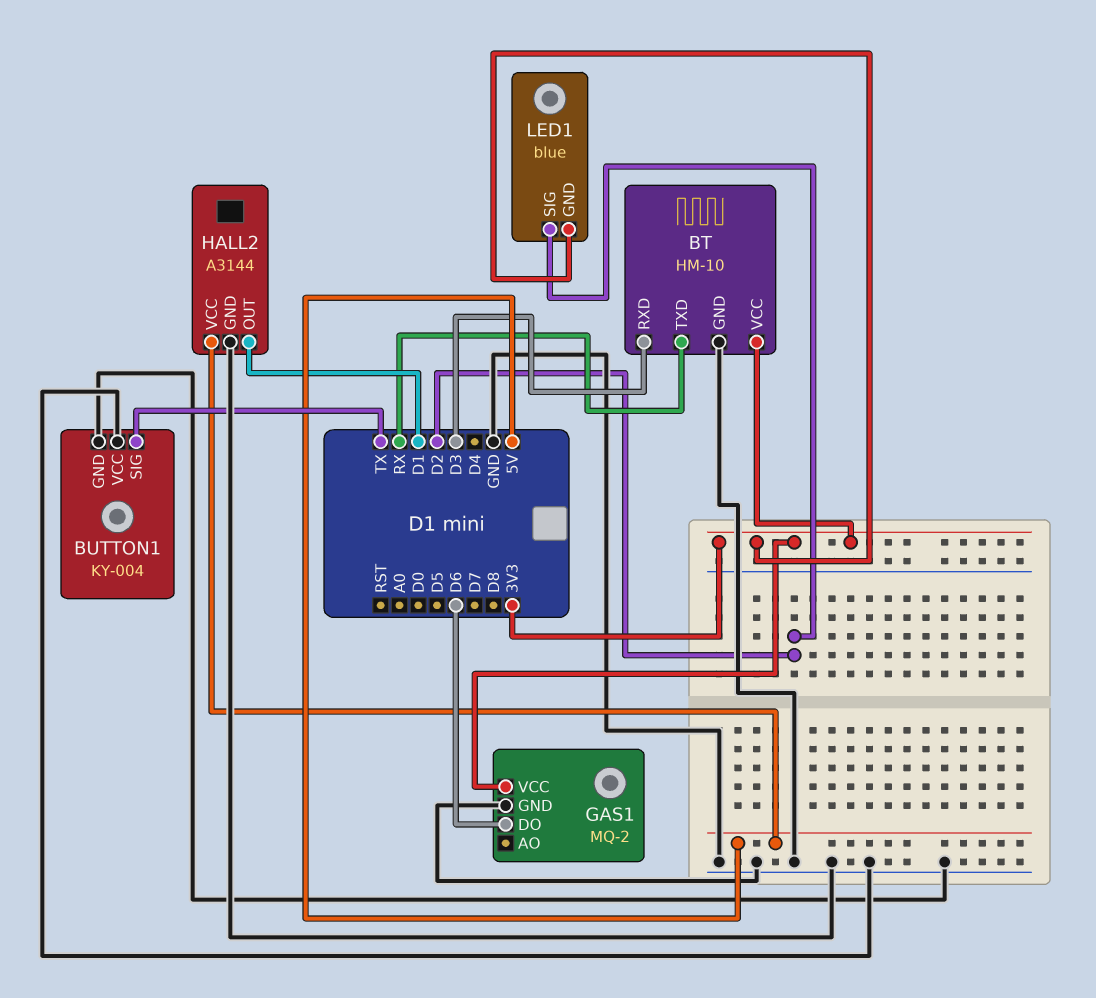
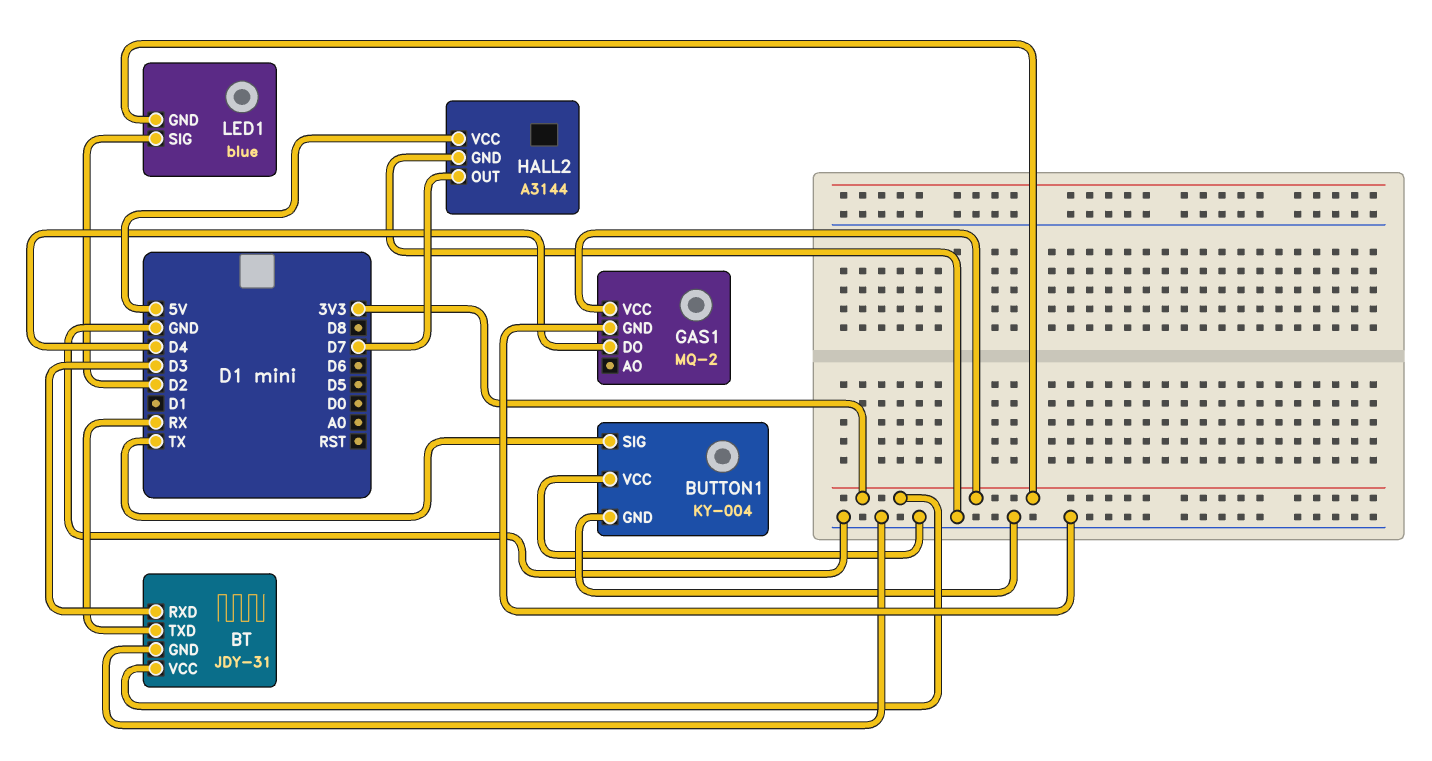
BT: HM-10 -> JDY-31
GAS1 pin DO: D6 -> D4
HALL2 pin OUT: D1 -> D7

